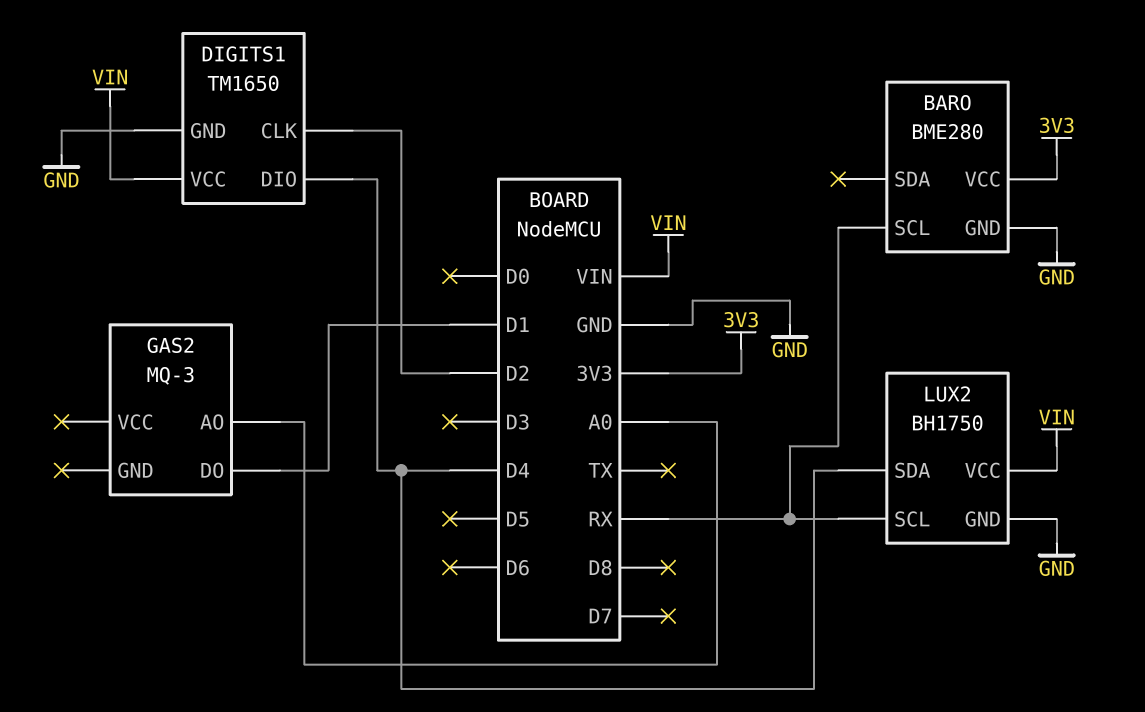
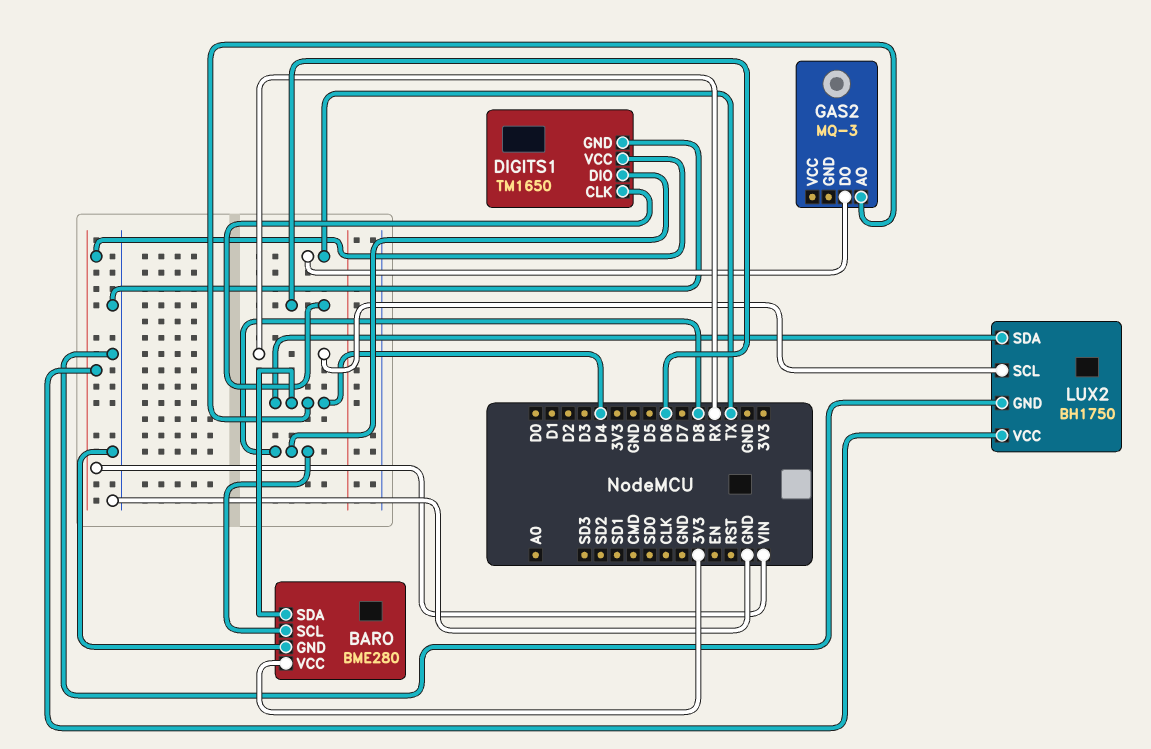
BARO pin SCL: RX -> D8
BARO pin SDA: none -> D4
DIGITS1 pin CLK: D2 -> D6
DIGITS1 pin DIO: D4 -> D8
GAS2 pin AO: A0 -> D4
GAS2 pin DO: D1 -> TX

